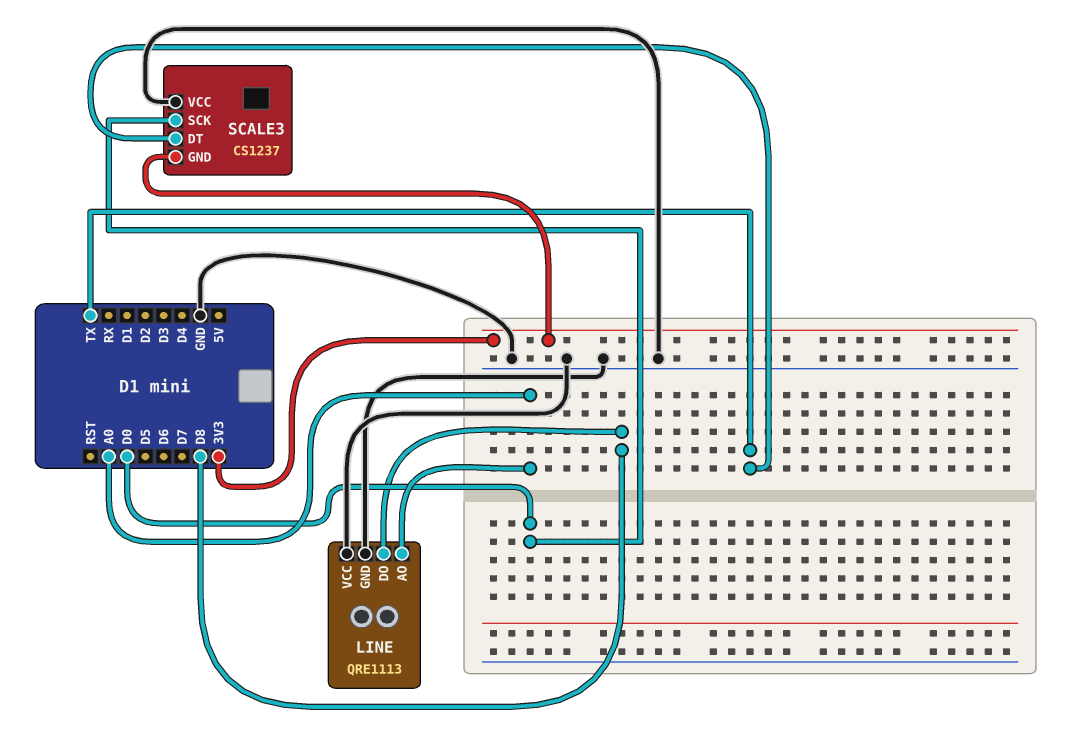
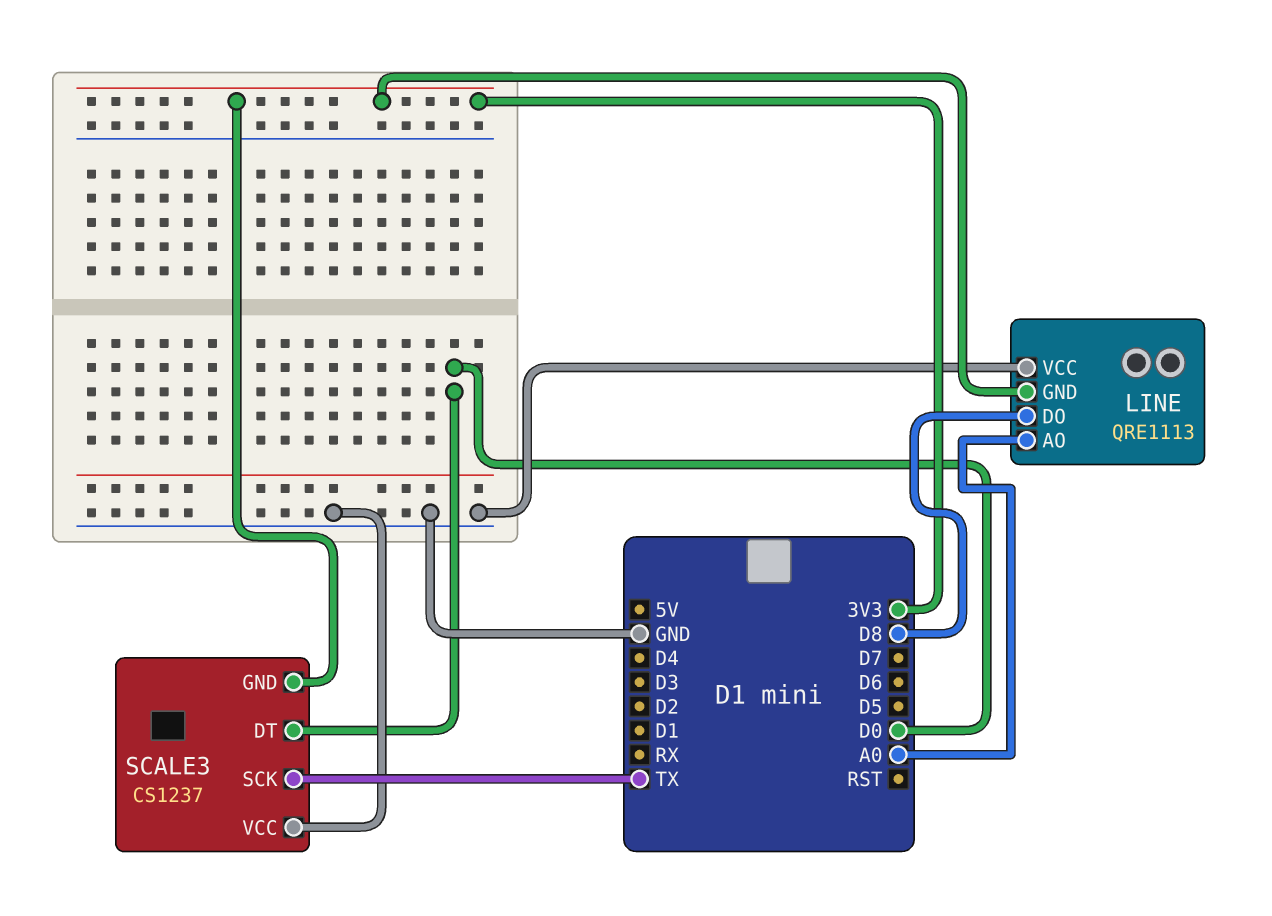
LINE pin GND: GND -> 3V3
SCALE3 pin DT: TX -> D0
SCALE3 pin SCK: D0 -> TX

